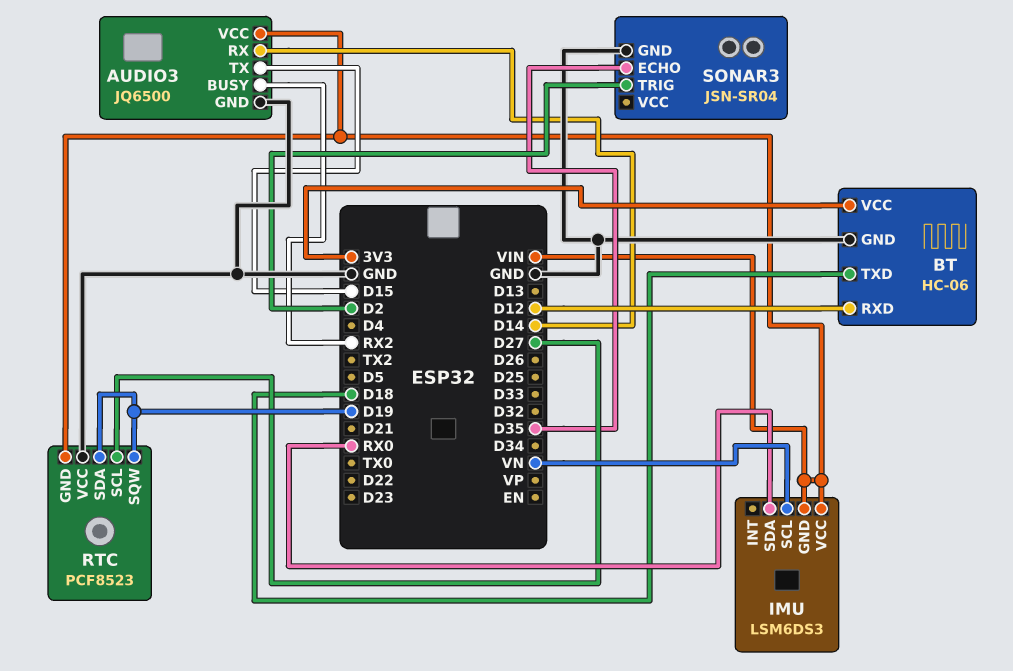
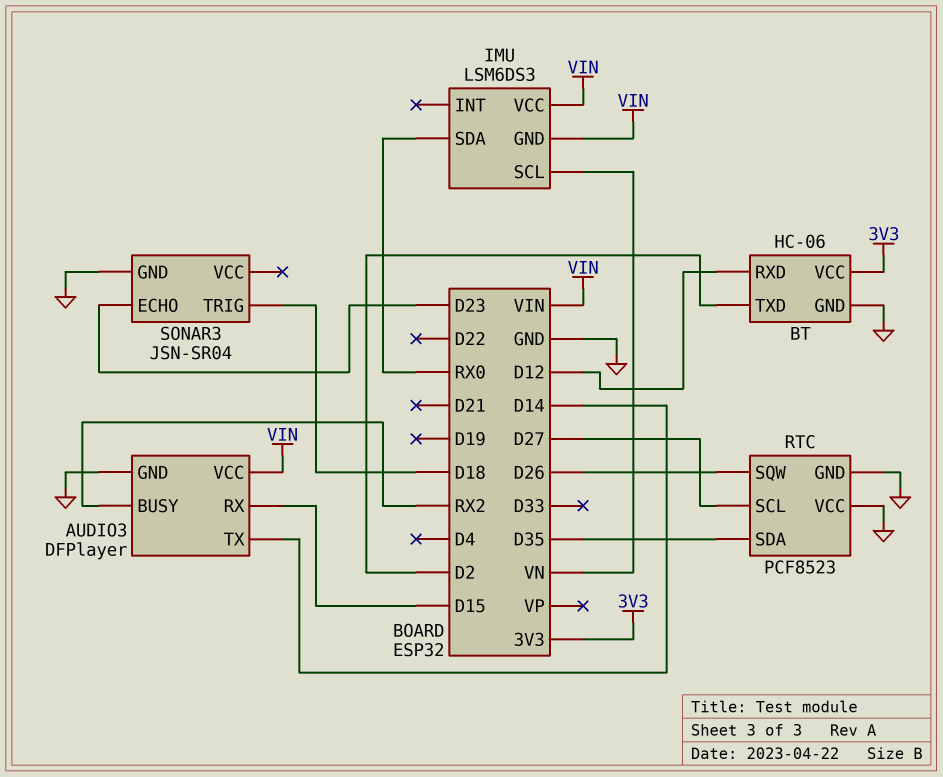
AUDIO3: JQ6500 -> DFPlayer
AUDIO3 pin RX: D14 -> D15
AUDIO3 pin TX: D15 -> D14
BT pin TXD: D18 -> D2
RTC pin GND: VIN -> GND
RTC pin SDA: D19 -> D35
RTC pin SQW: D19 -> D26
SONAR3 pin ECHO: D35 -> D23
SONAR3 pin TRIG: D2 -> D18

